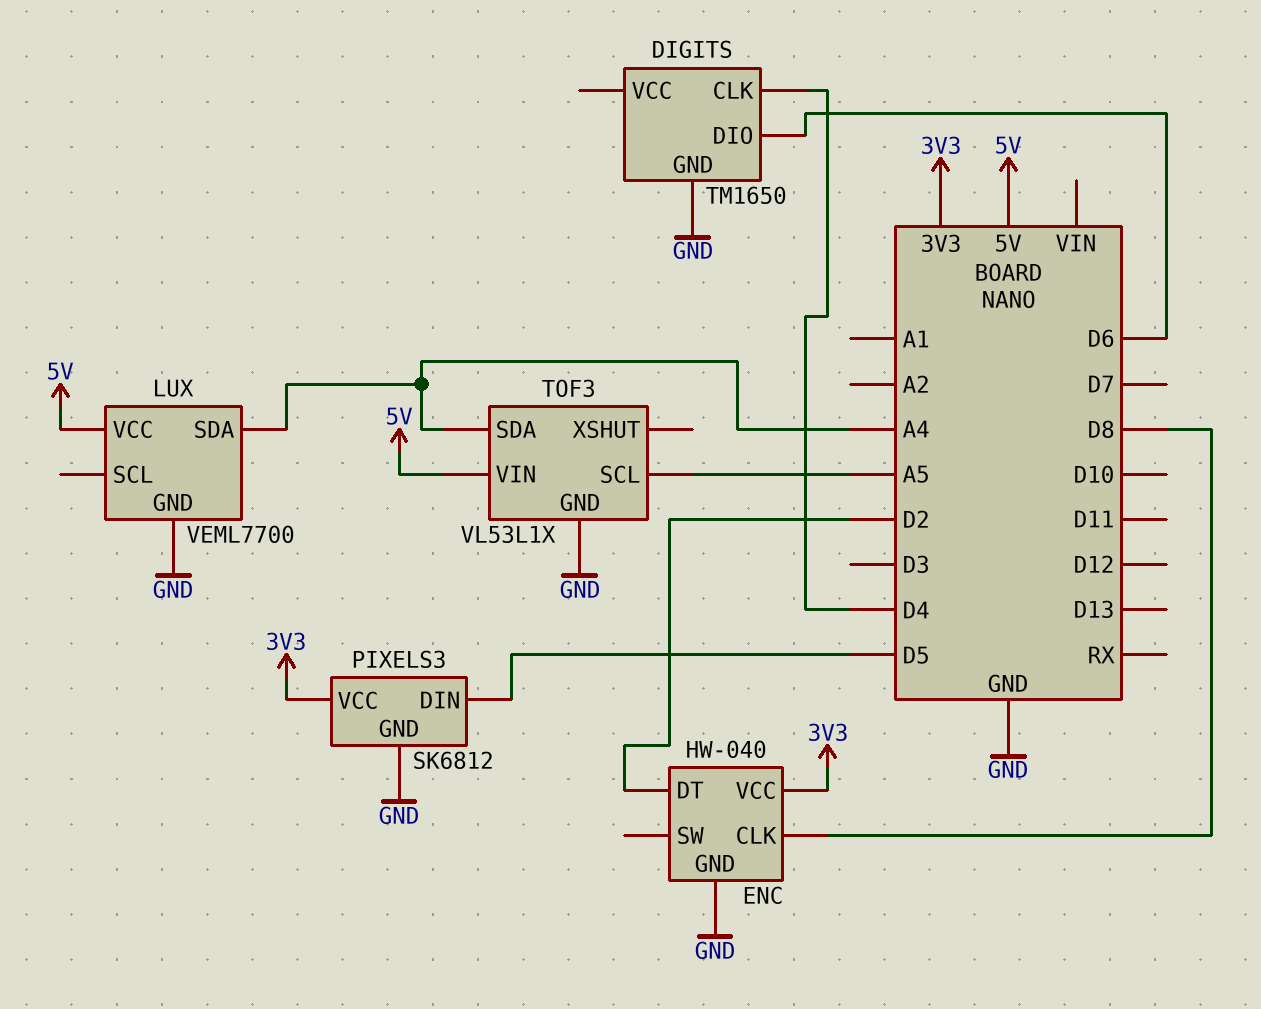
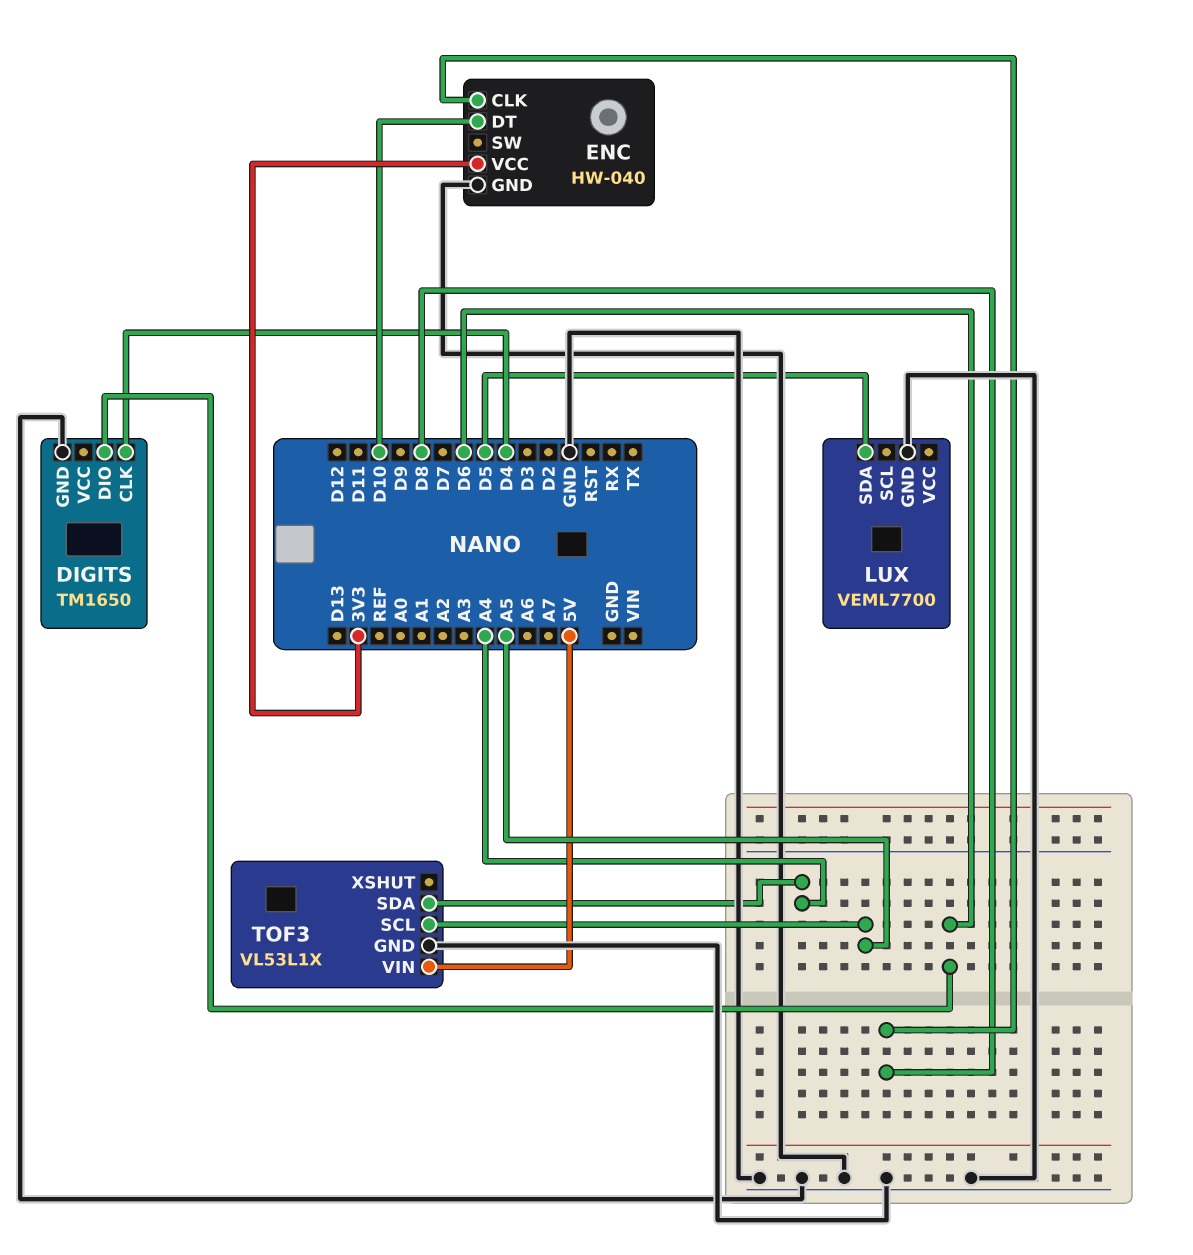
ENC pin DT: D2 -> D10
LUX pin SDA: A4 -> D5
LUX pin VCC: 5V -> none
PIXELS3: SK6812 -> none
PIXELS3 pin DIN: D5 -> none
PIXELS3 pin GND: GND -> none
PIXELS3 pin VCC: 3V3 -> none

